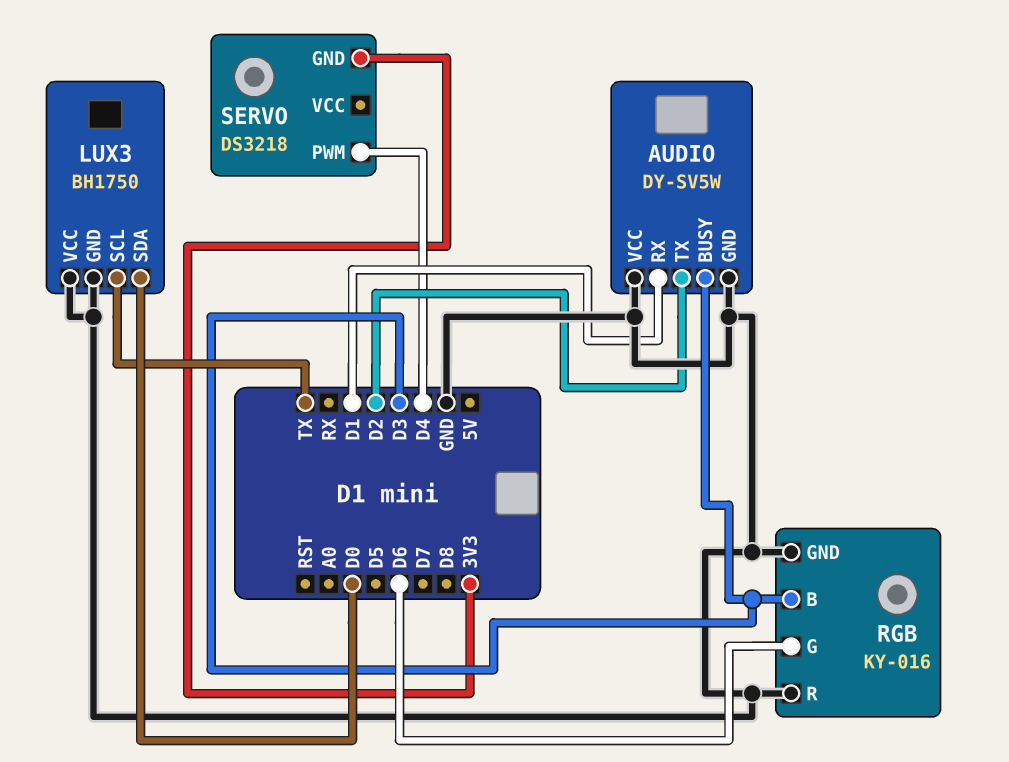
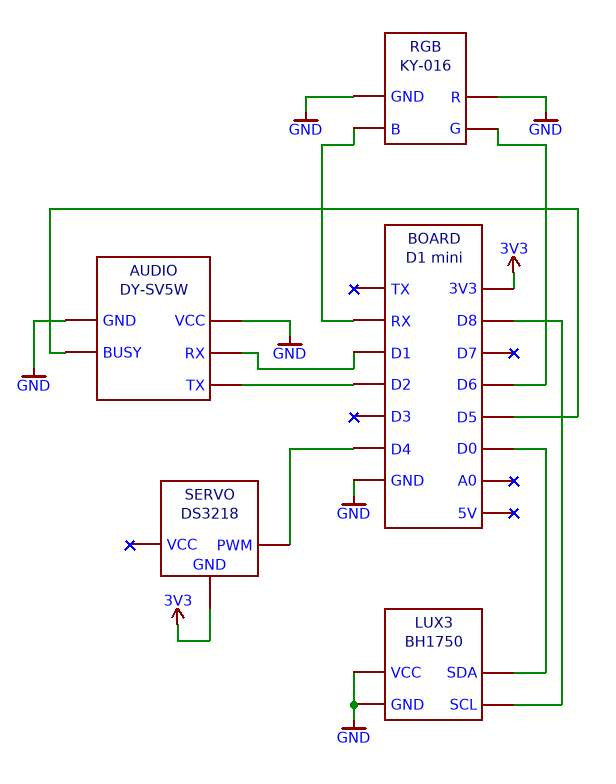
AUDIO pin BUSY: D3 -> D5
LUX3 pin SCL: TX -> D8
RGB pin B: D3 -> RX

